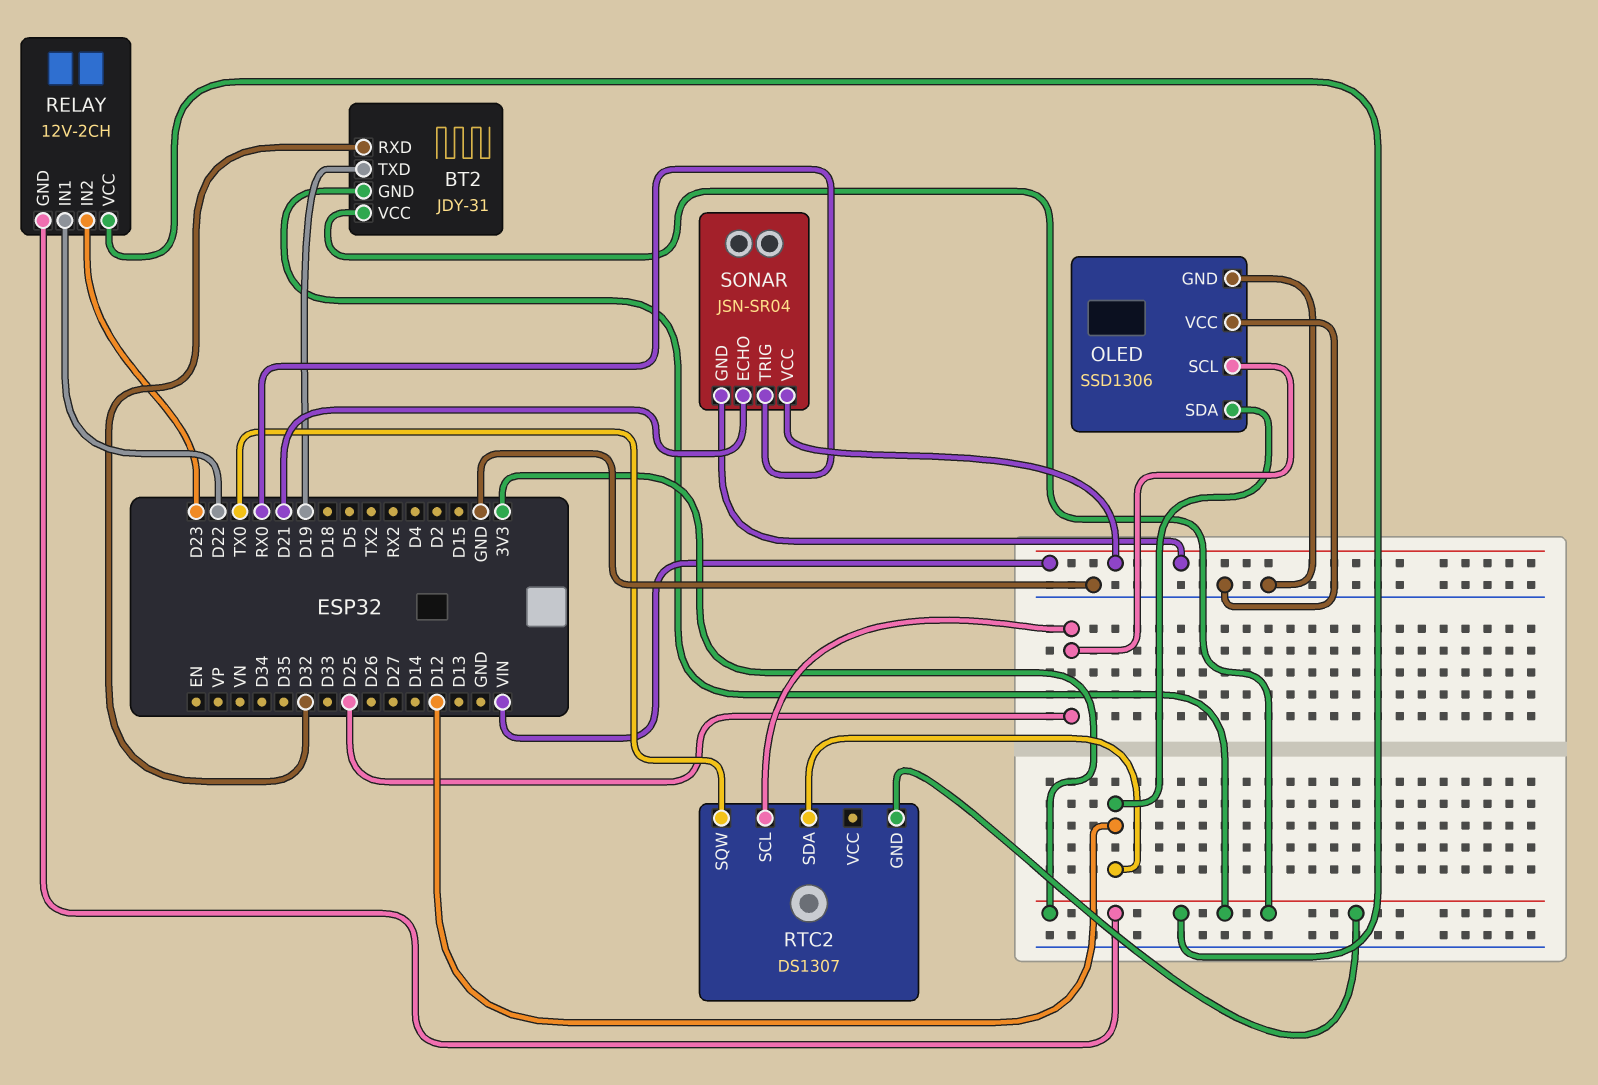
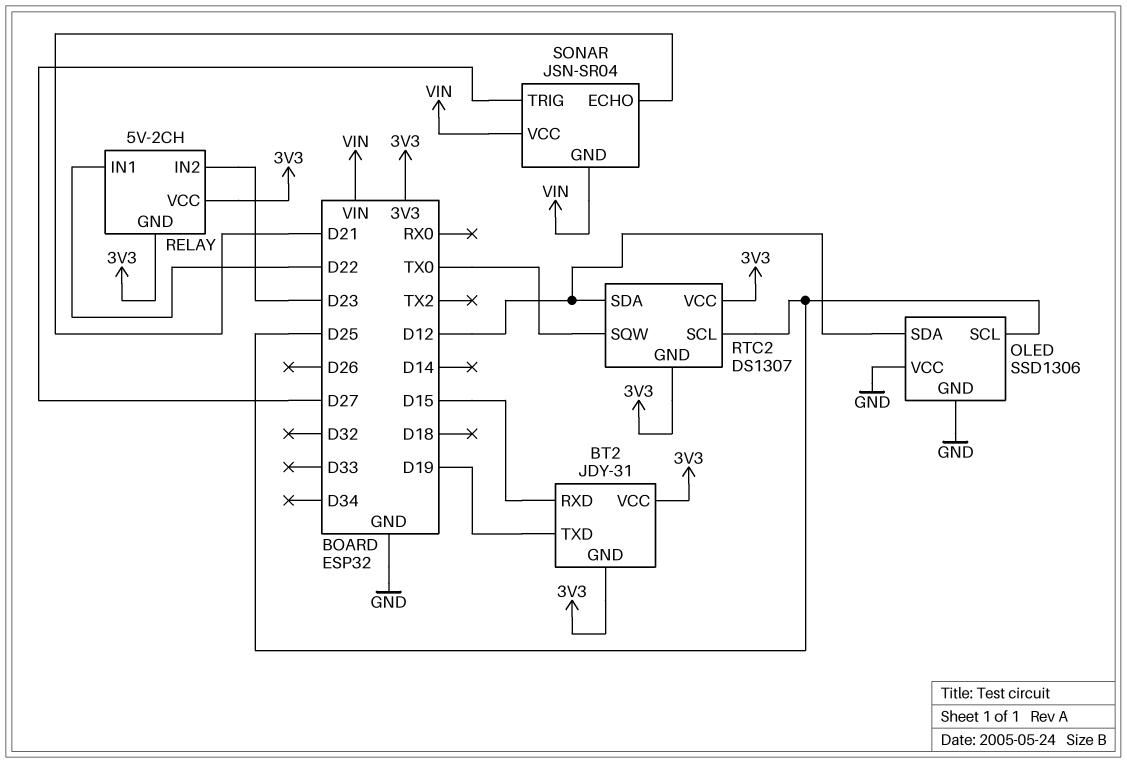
BT2 pin RXD: D32 -> D15
RELAY: 12V-2CH -> 5V-2CH
RTC2 pin VCC: none -> 3V3
SONAR pin TRIG: RX0 -> D27

